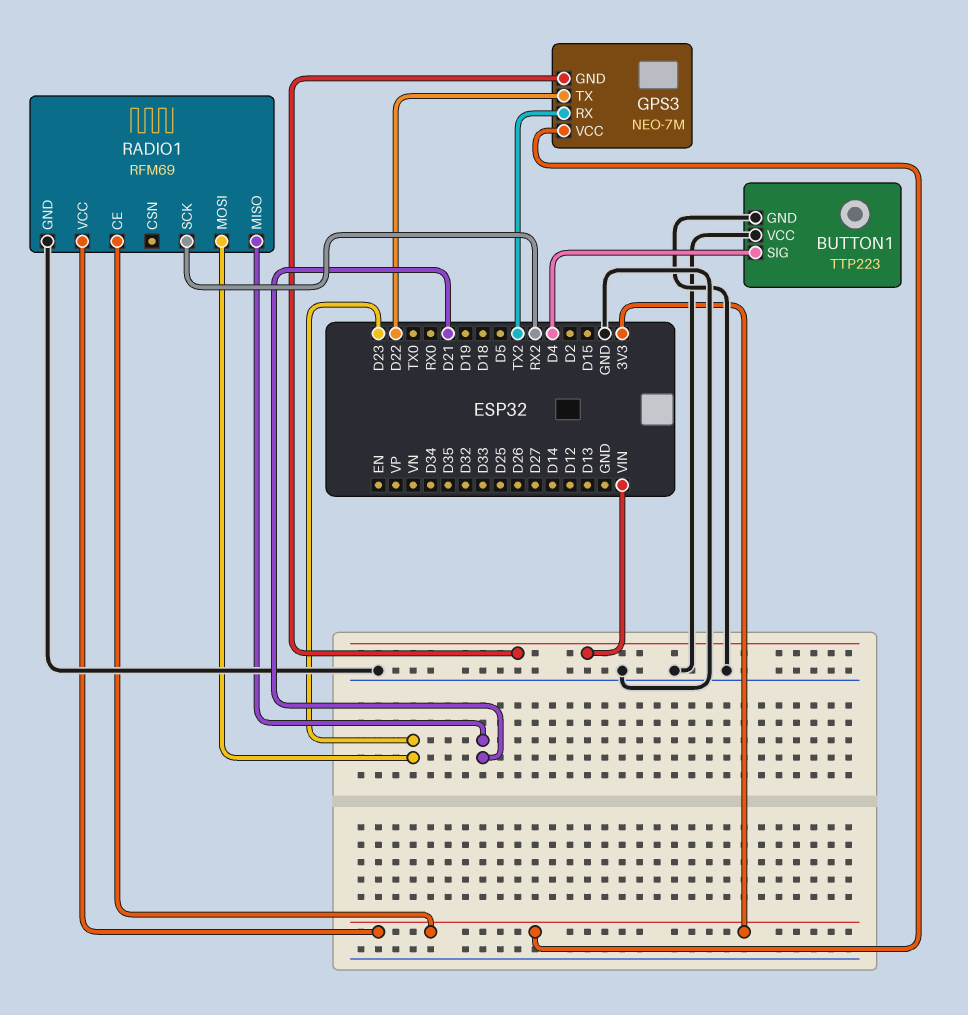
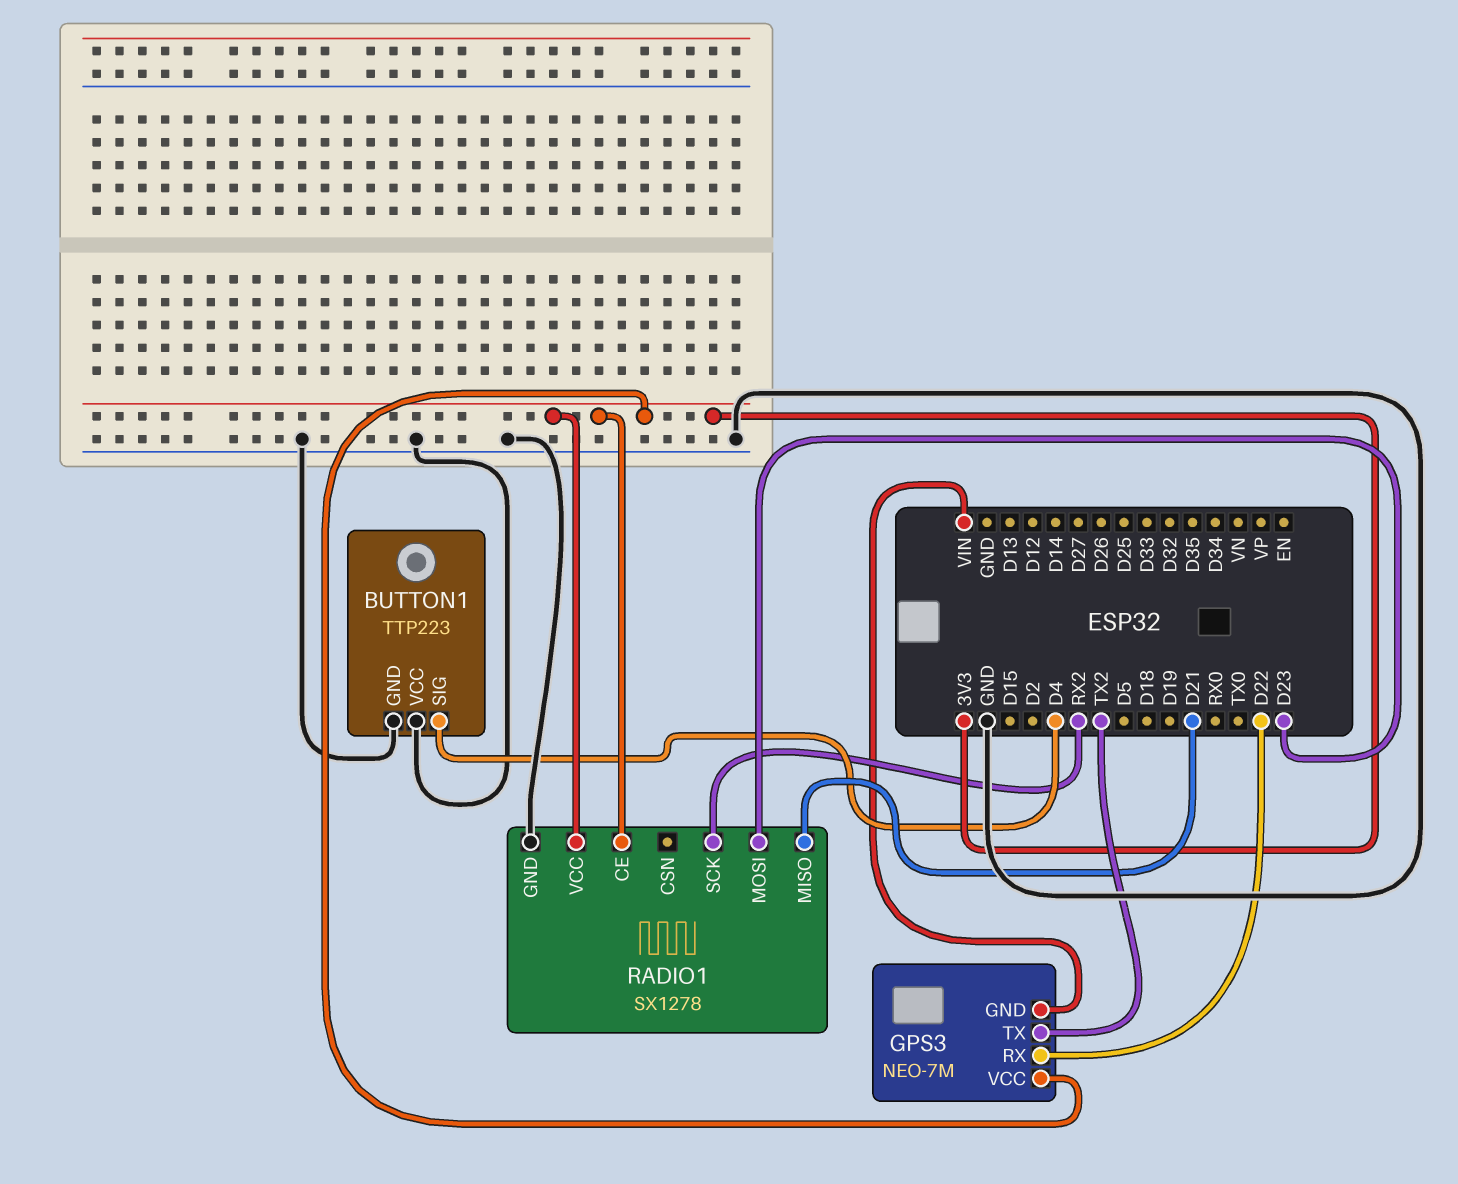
GPS3 pin RX: TX2 -> D22
GPS3 pin TX: D22 -> TX2
RADIO1: RFM69 -> SX1278

